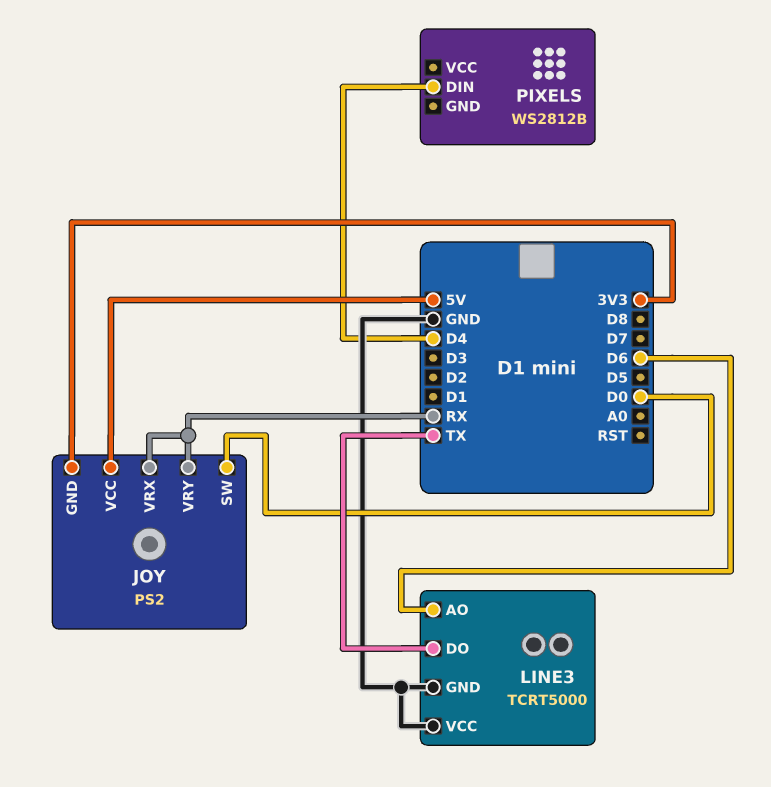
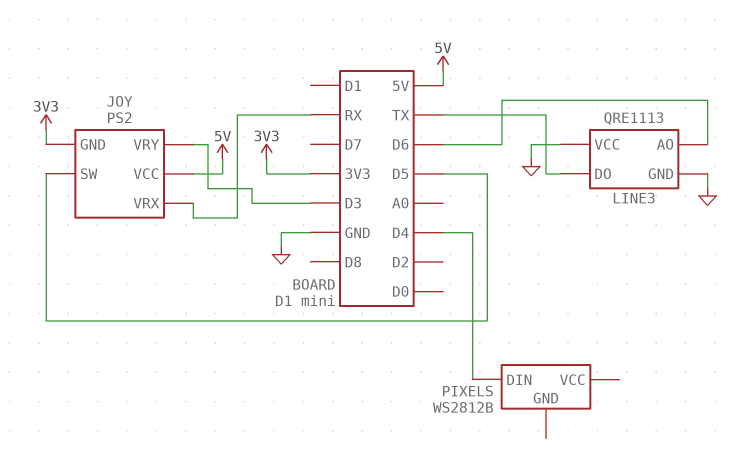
JOY pin SW: D0 -> D5
JOY pin VRY: RX -> D3
LINE3: TCRT5000 -> QRE1113

